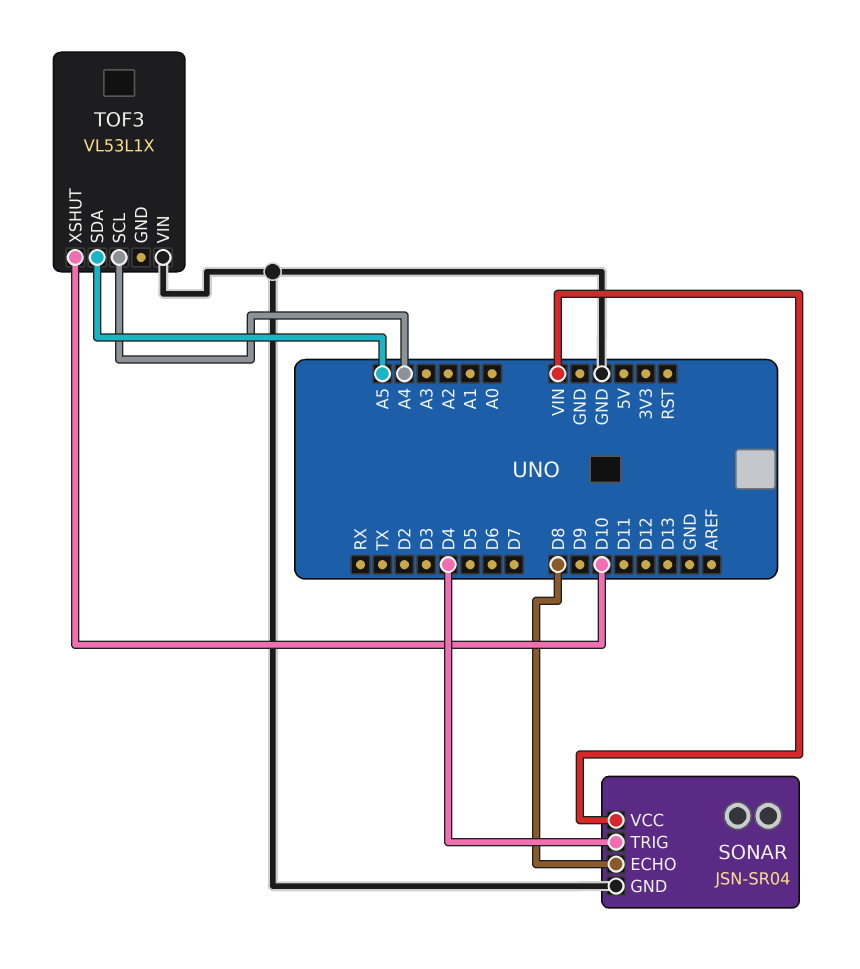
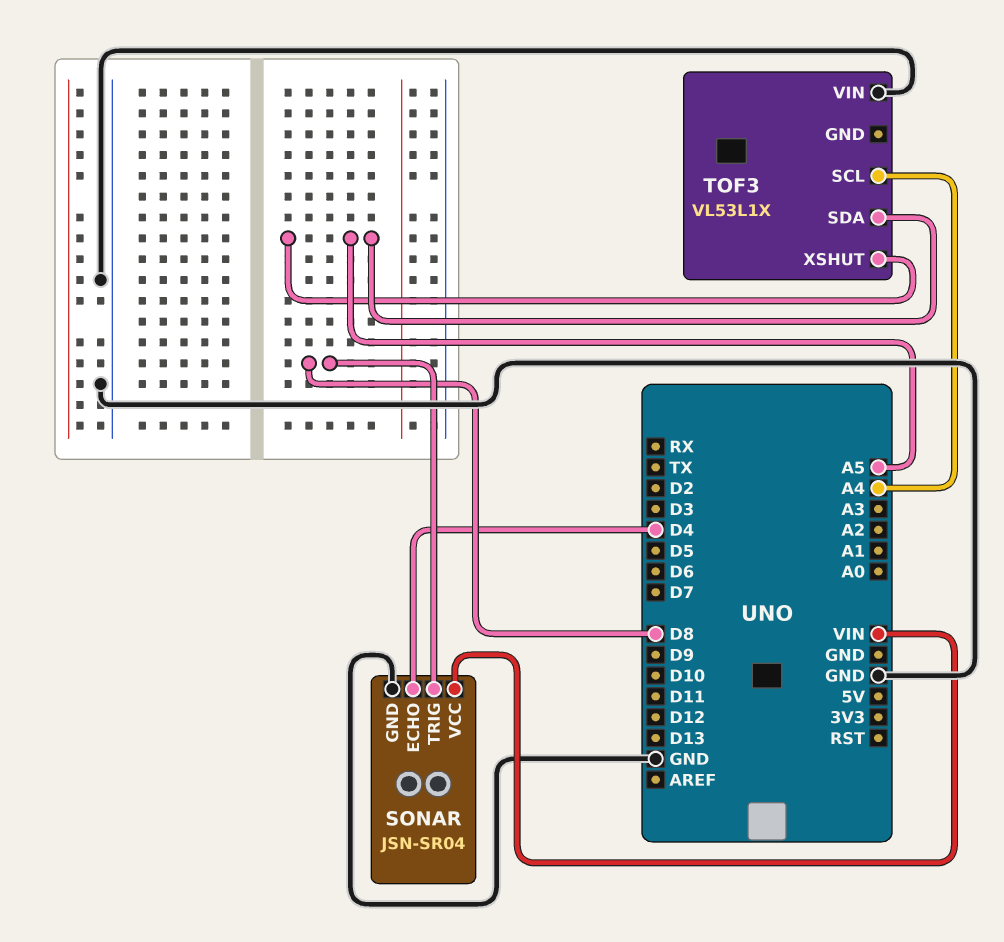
SONAR pin ECHO: D8 -> D4
SONAR pin TRIG: D4 -> D8
TOF3 pin XSHUT: D10 -> A5

